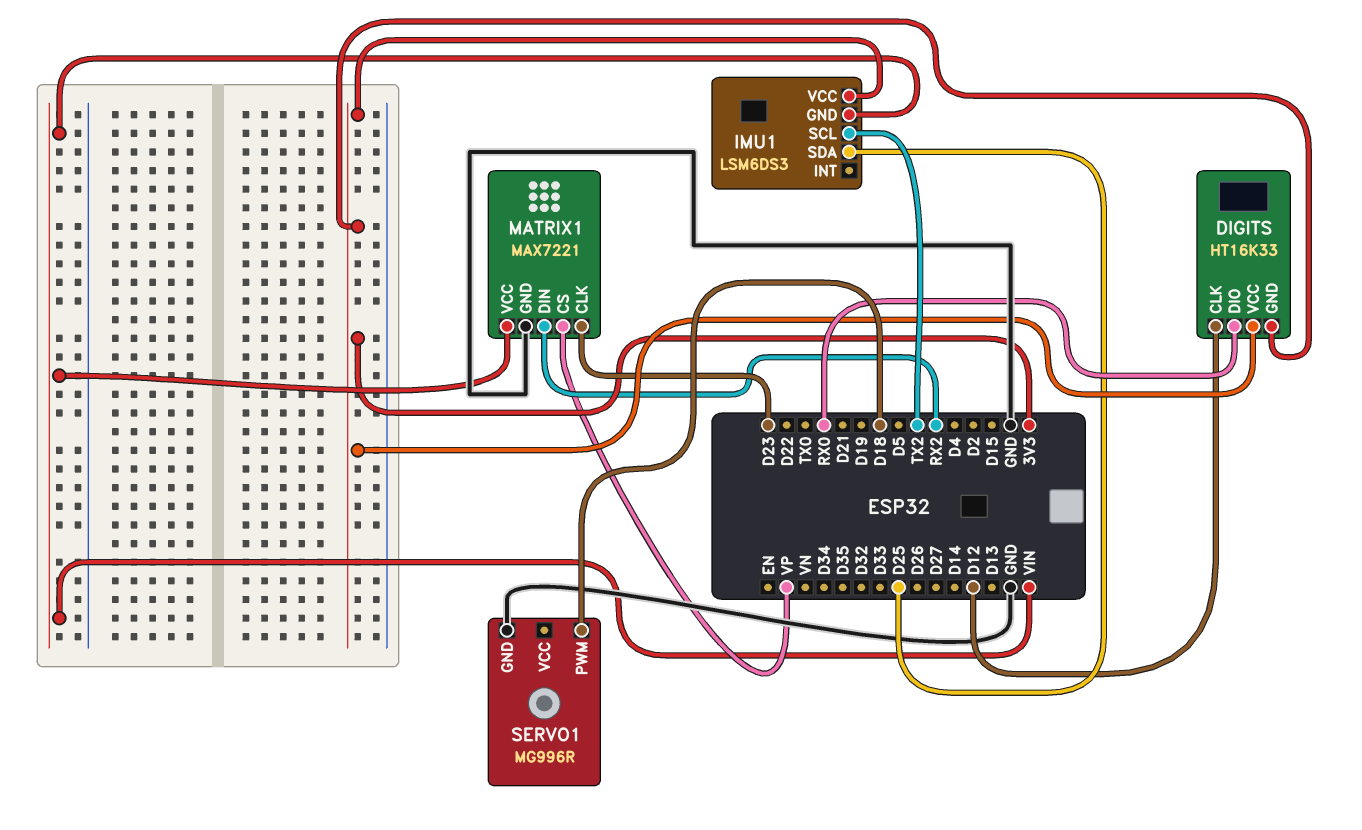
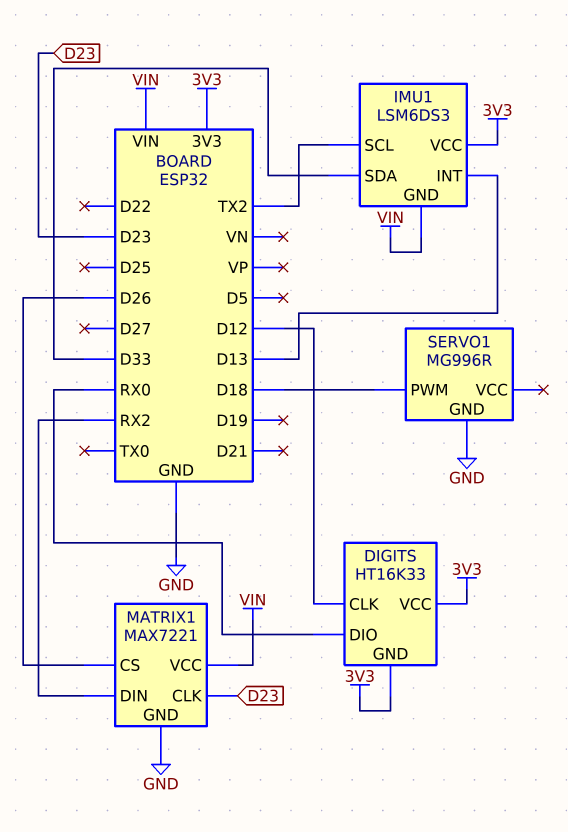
IMU1 pin INT: none -> D13
IMU1 pin SDA: D25 -> D33
MATRIX1 pin CS: VP -> D26

